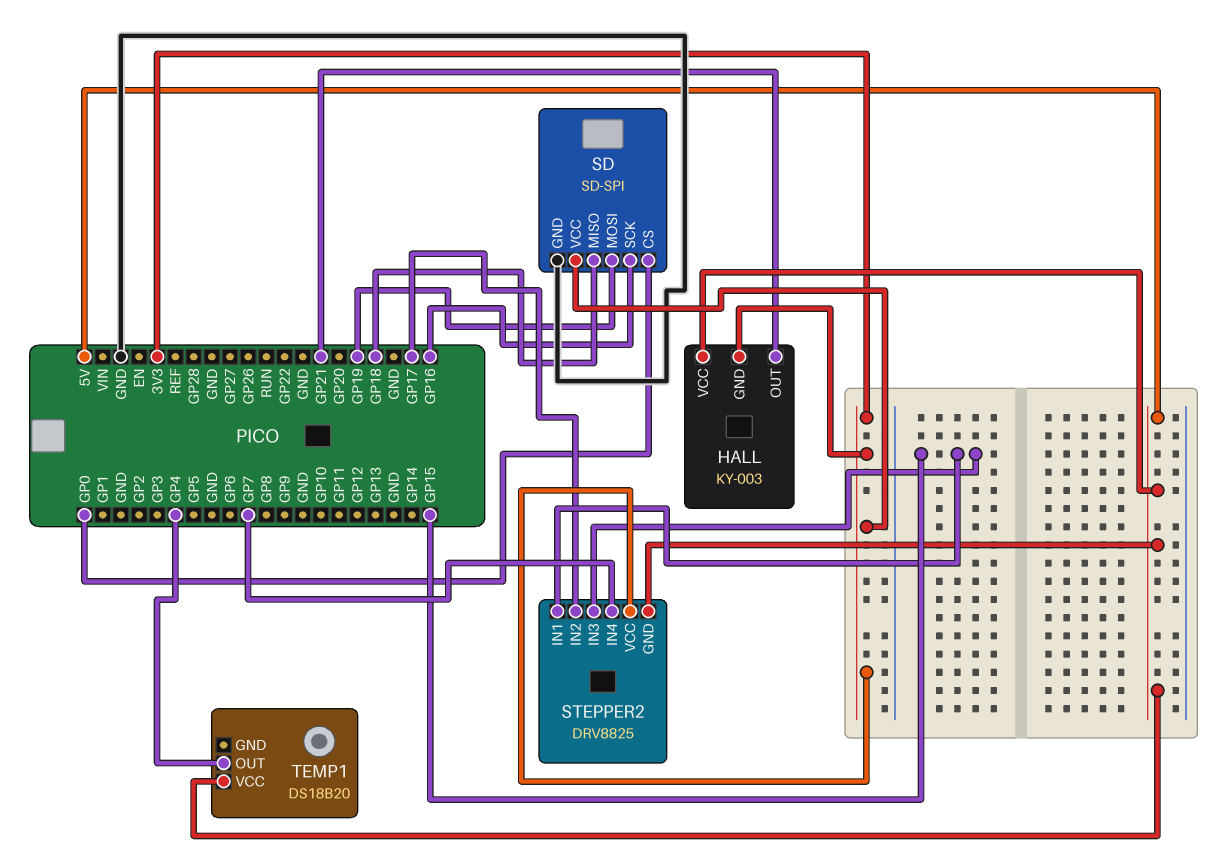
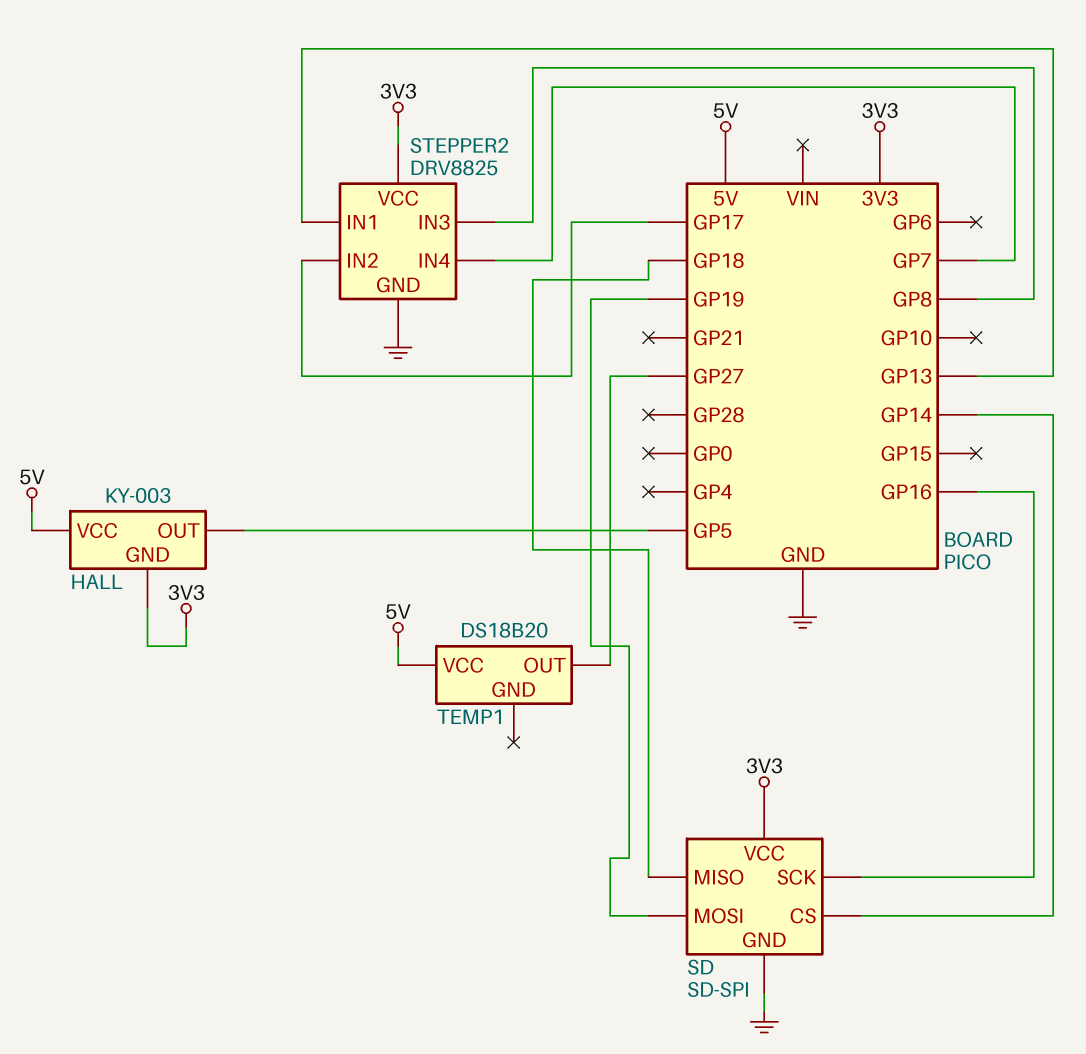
HALL pin OUT: GP21 -> GP5
SD pin CS: GP0 -> GP14
STEPPER2 pin GND: 5V -> GND
STEPPER2 pin IN1: GP15 -> GP13
STEPPER2 pin IN3: GP15 -> GP8
TEMP1 pin OUT: GP4 -> GP27

